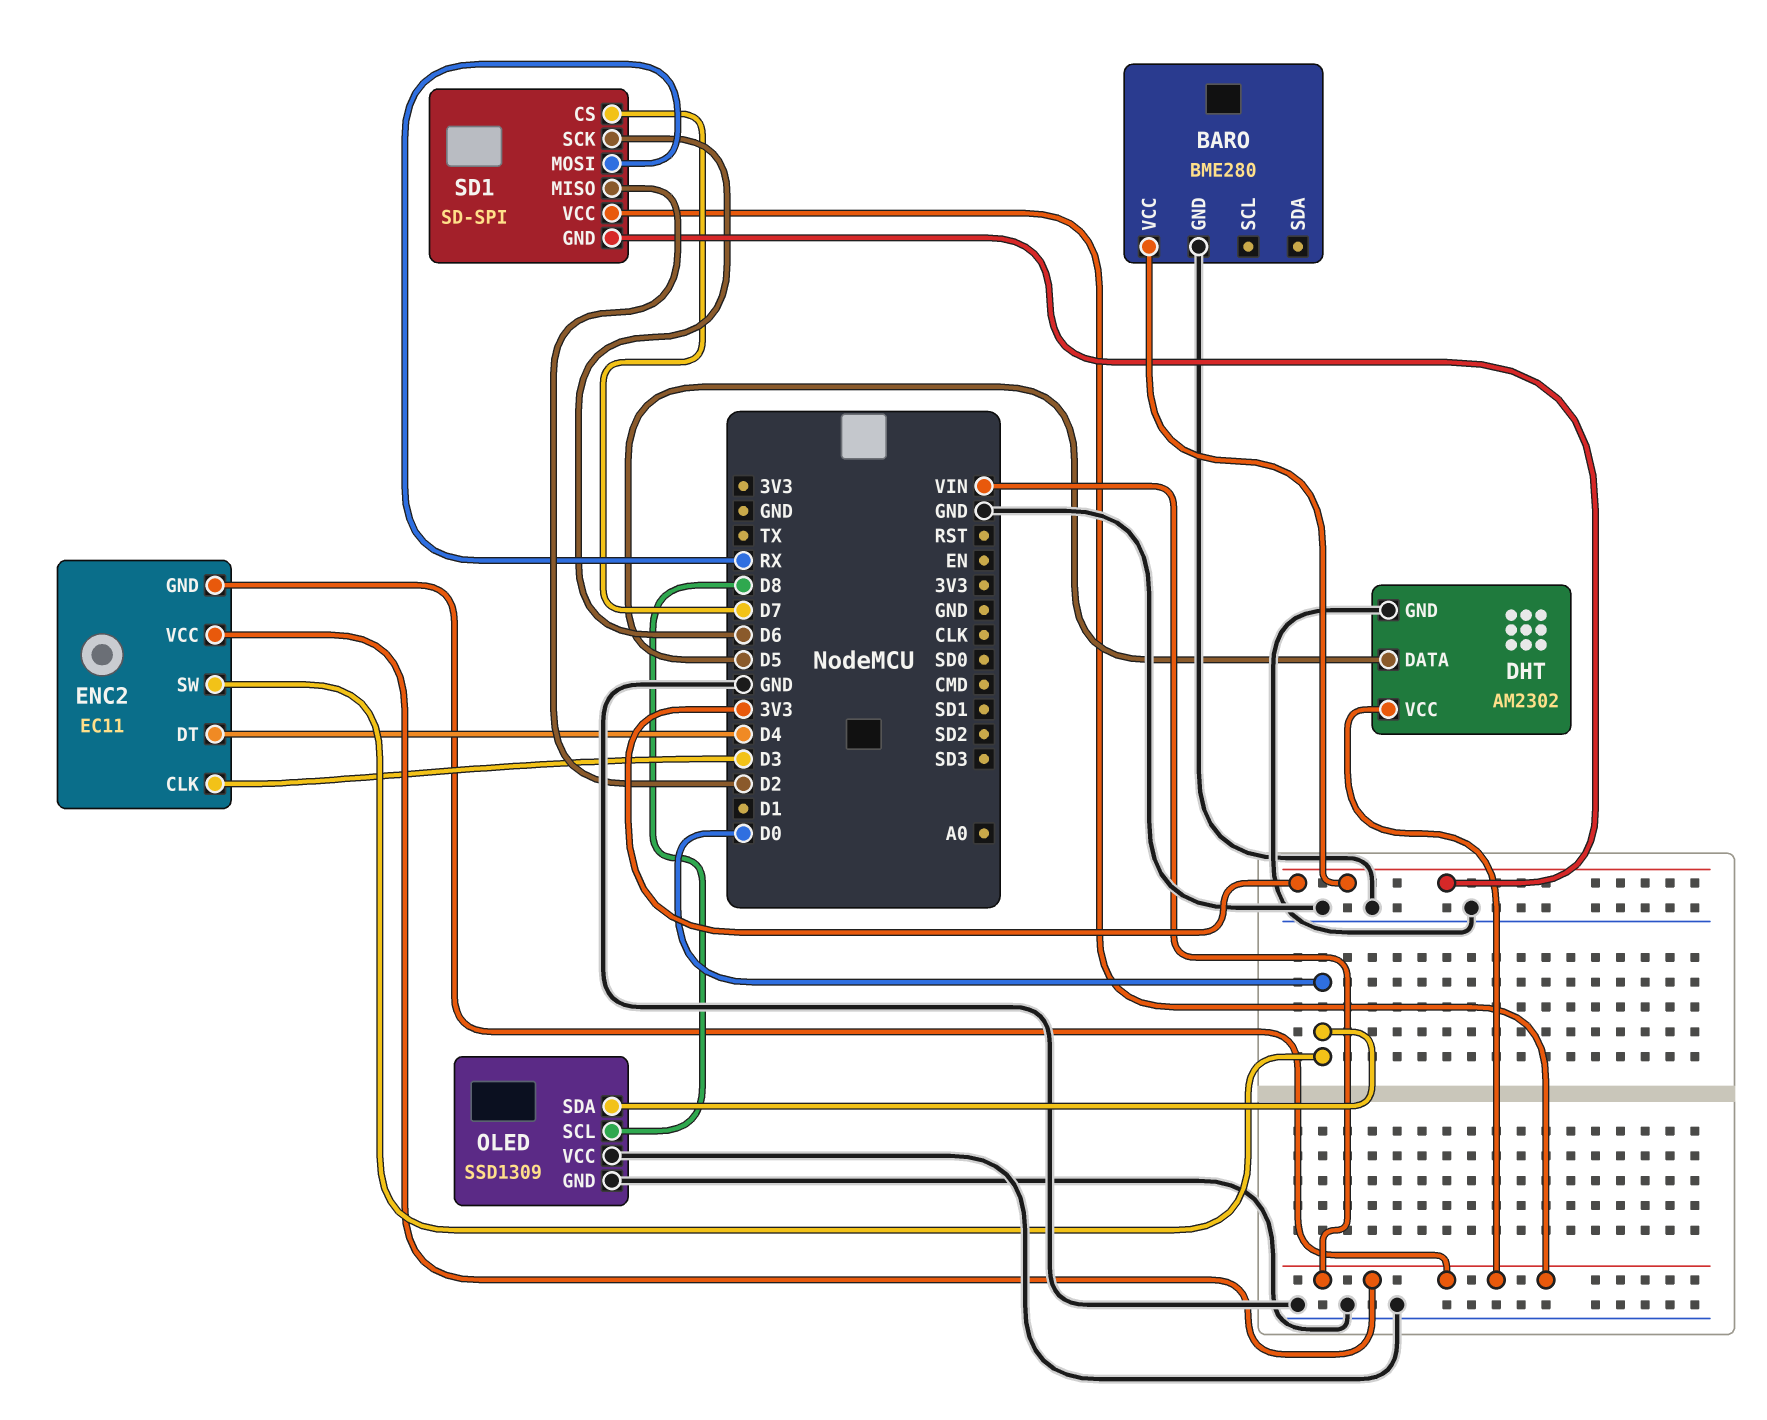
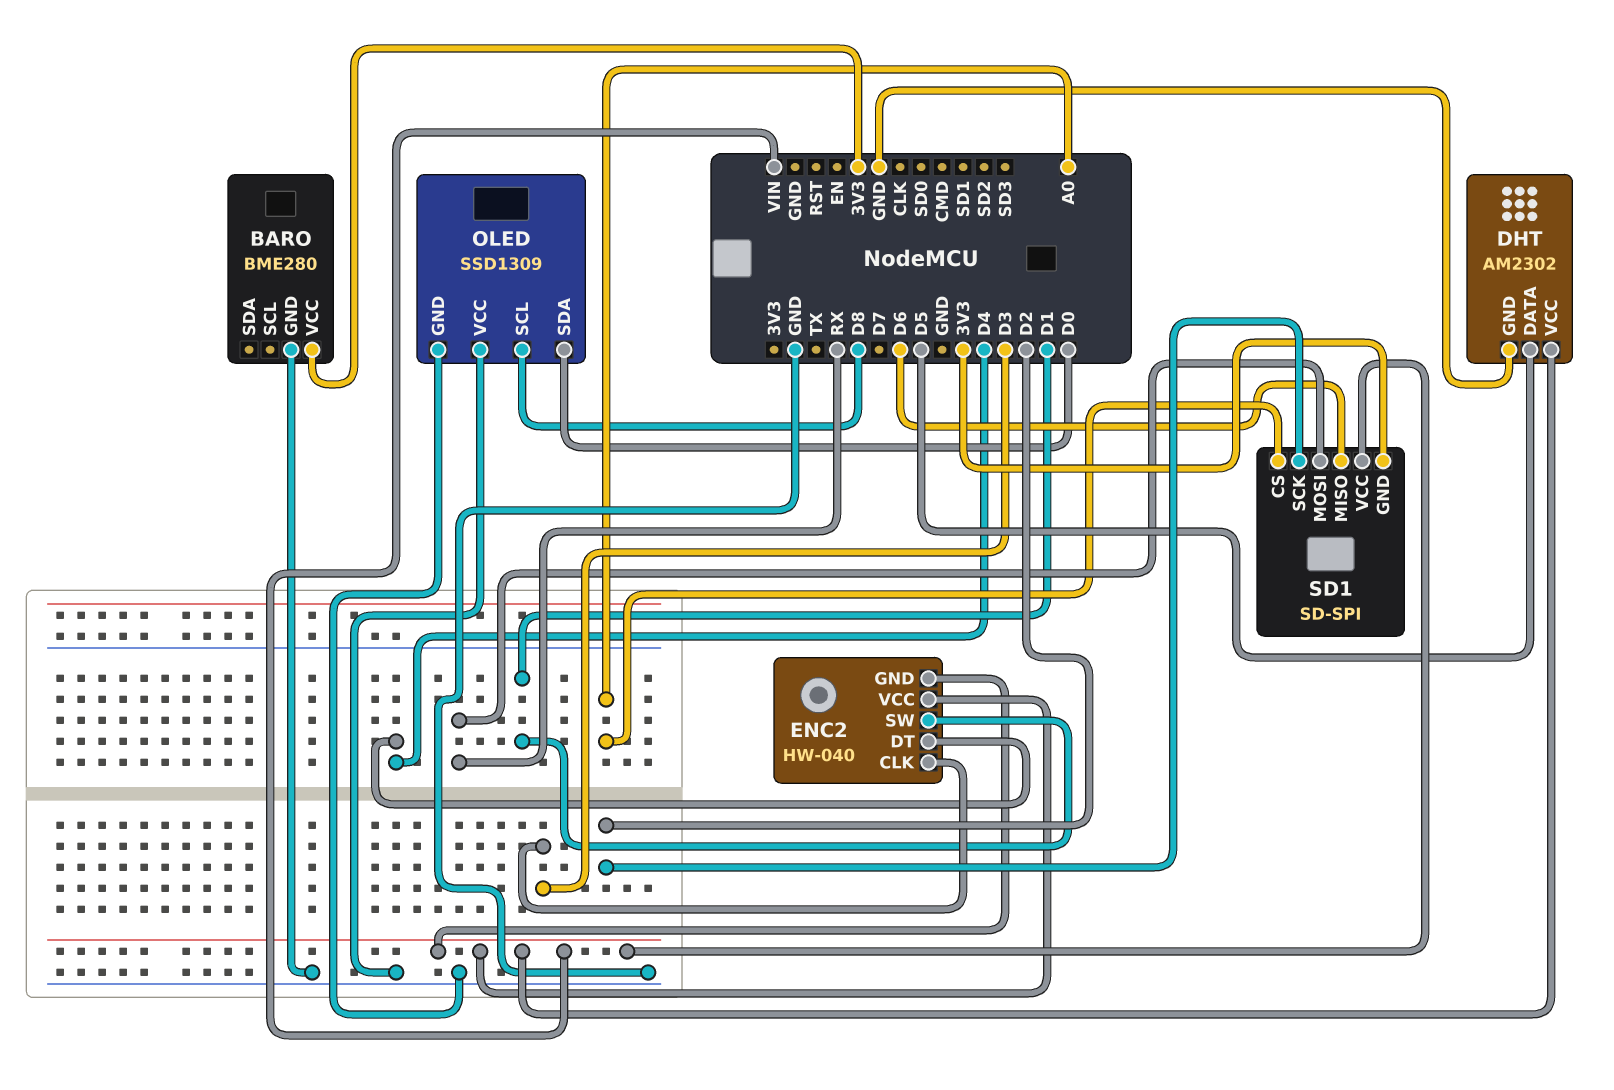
ENC2: EC11 -> HW-040
ENC2 pin SW: D0 -> D1
SD1 pin CS: D7 -> A0
SD1 pin MISO: D2 -> D6
SD1 pin SCK: D6 -> D2

